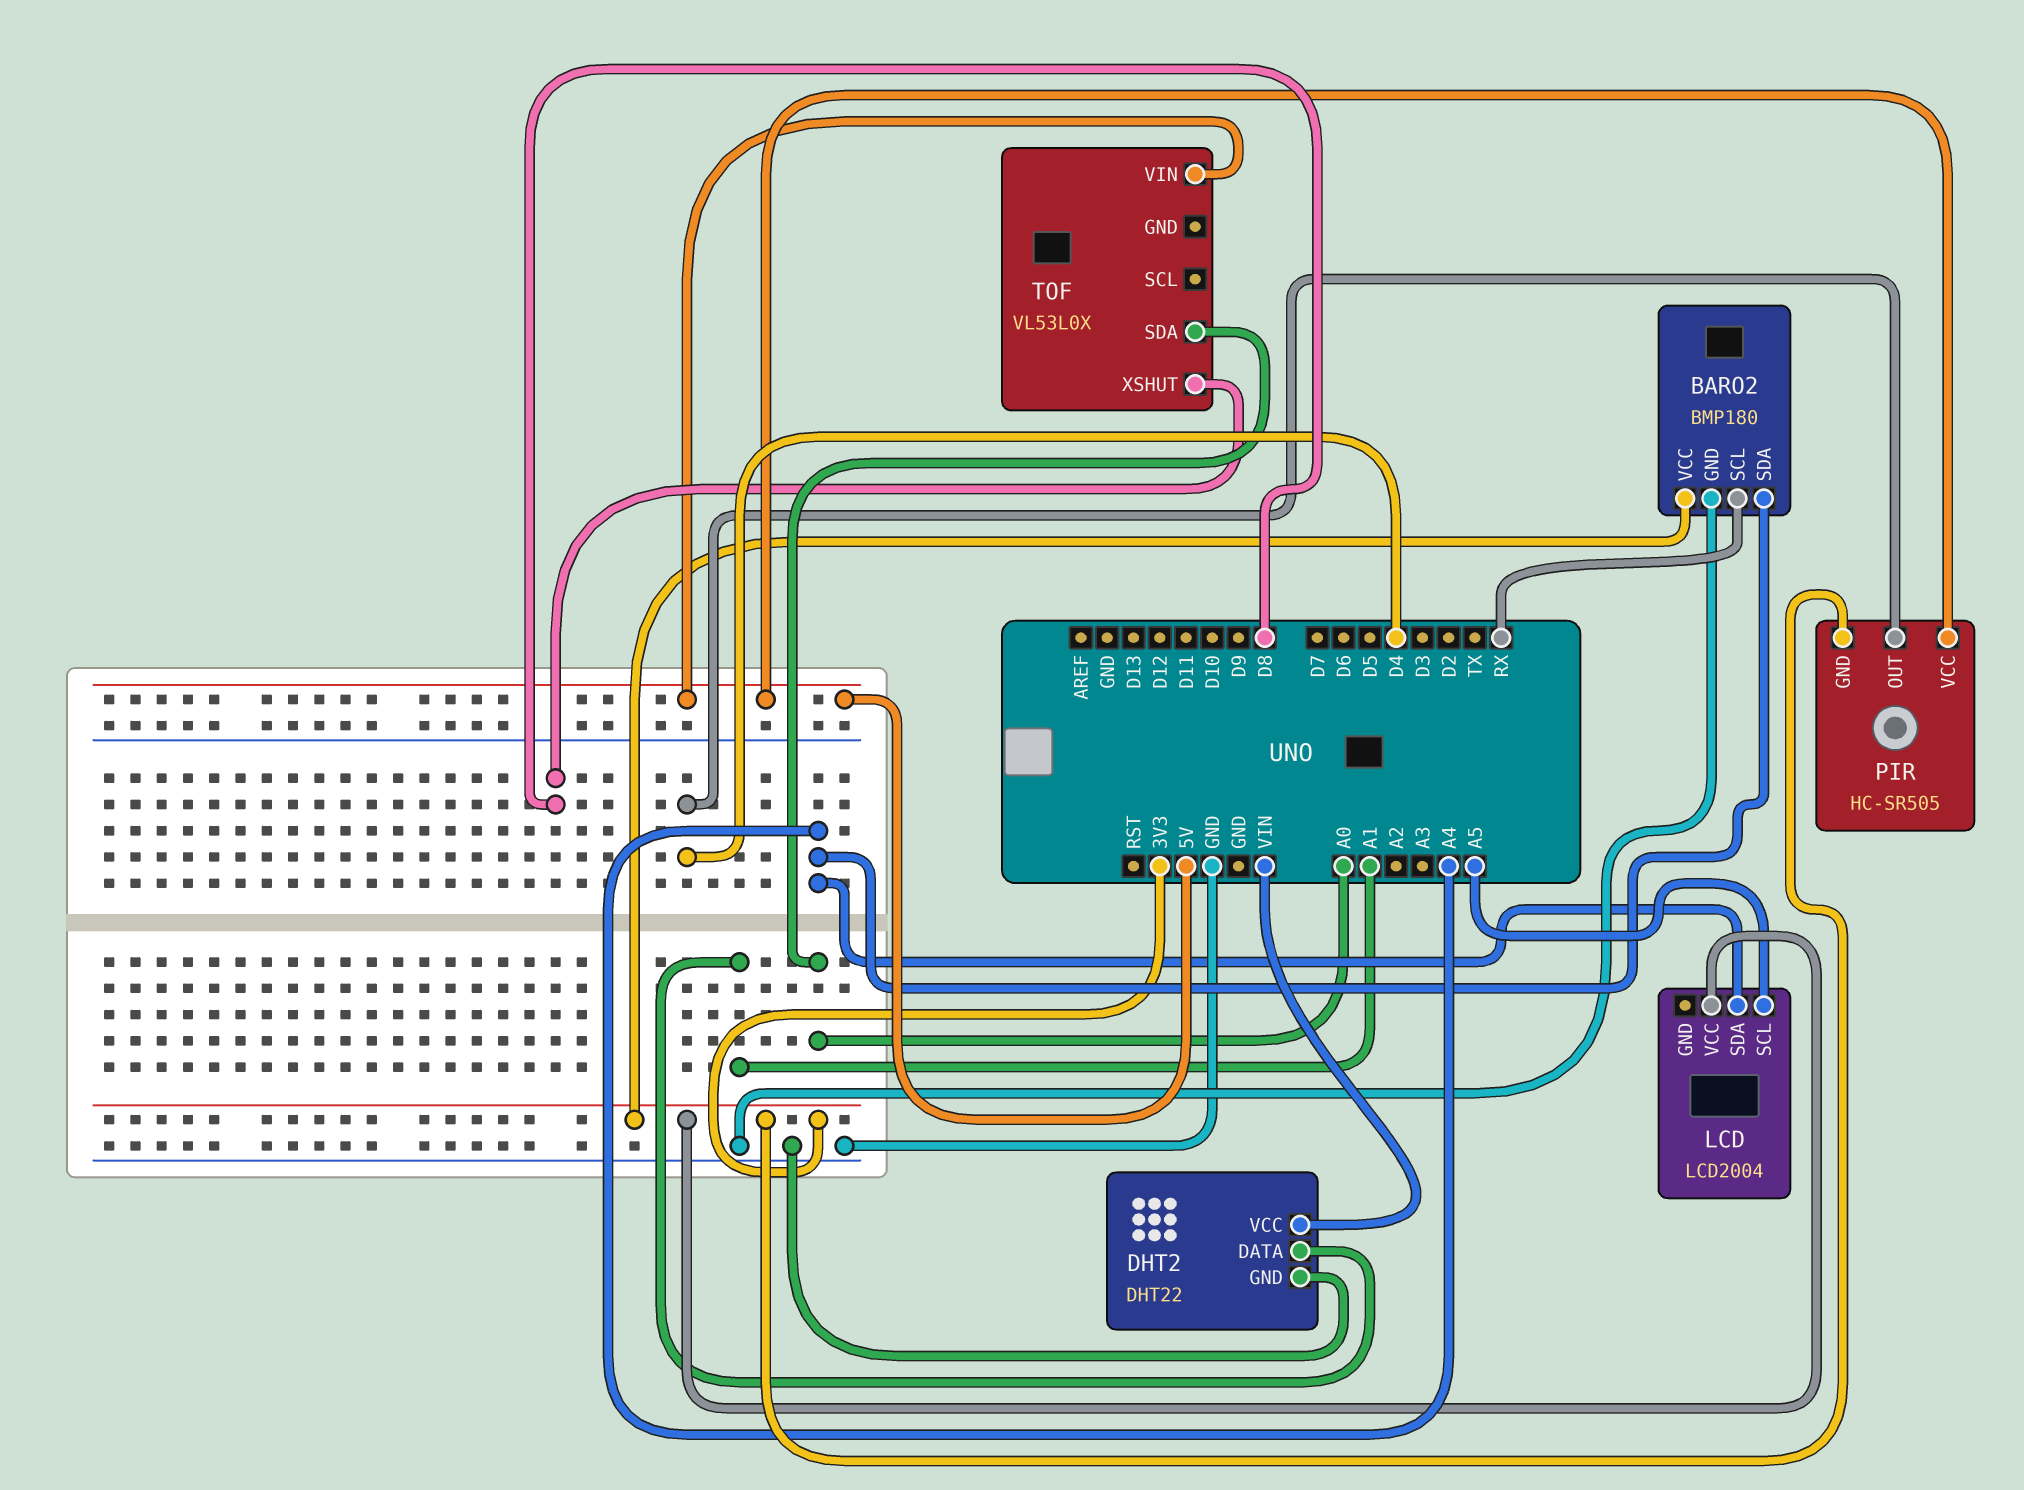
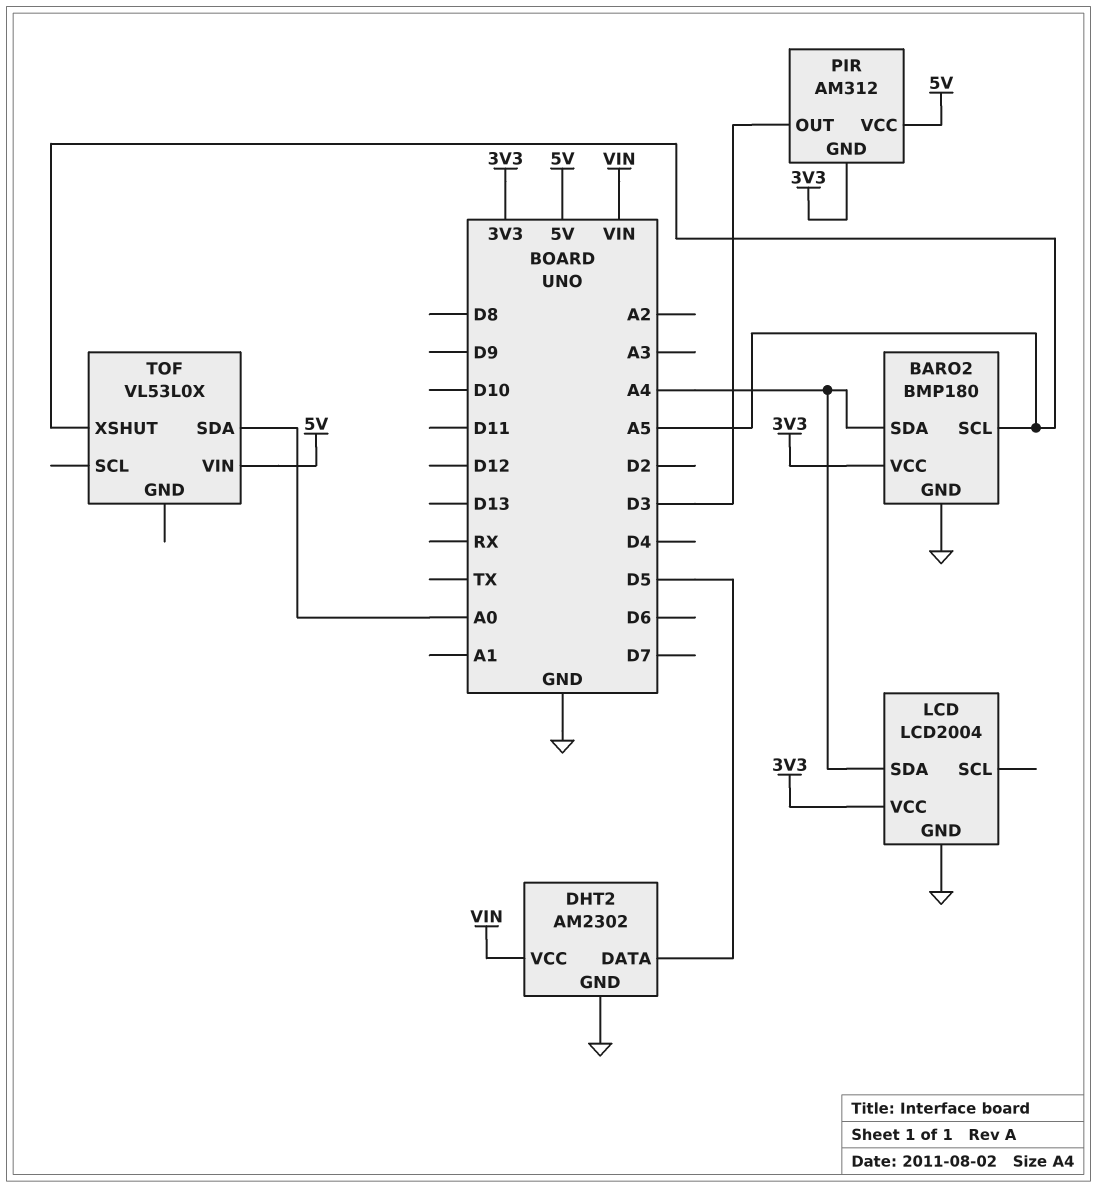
BARO2 pin SCL: RX -> A5
DHT2: DHT22 -> AM2302
DHT2 pin DATA: A1 -> D5
LCD pin GND: none -> GND
LCD pin SCL: A5 -> none
PIR: HC-SR505 -> AM312
PIR pin OUT: D4 -> D3
TOF pin XSHUT: D8 -> A5

